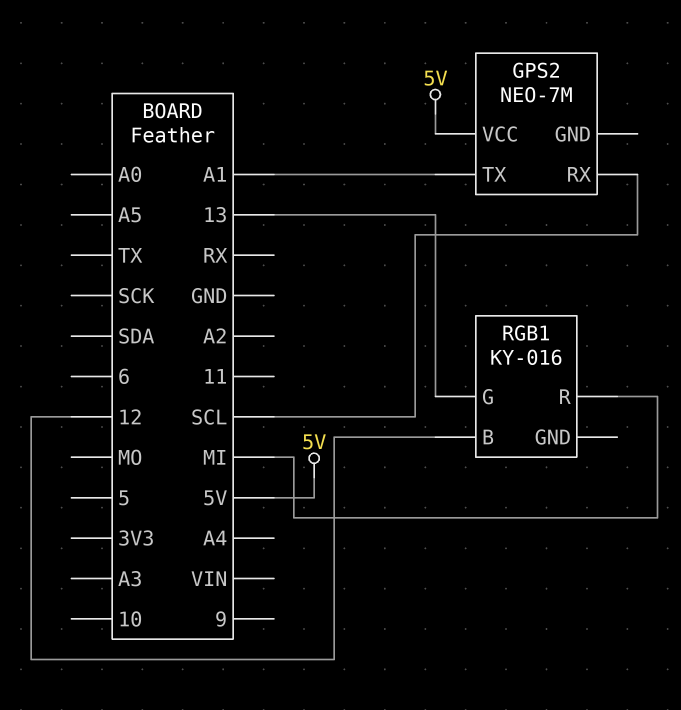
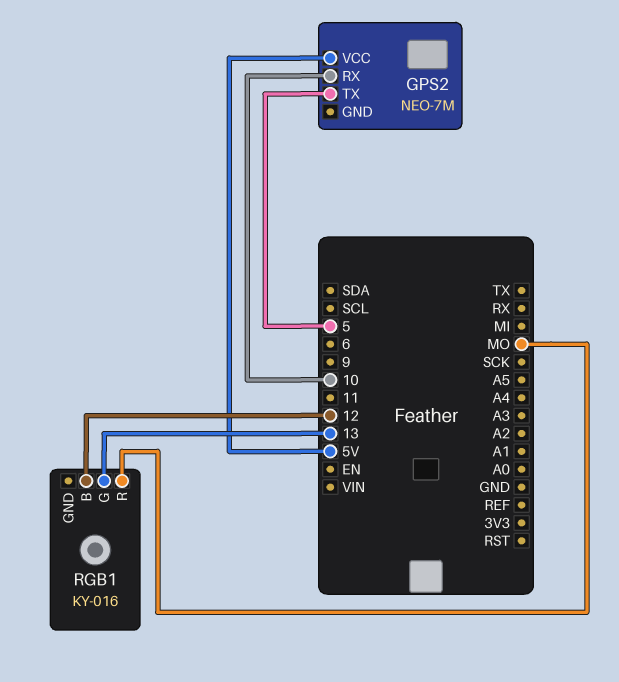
GPS2 pin RX: SCL -> 10
GPS2 pin TX: A1 -> 5
RGB1 pin R: MI -> MO

